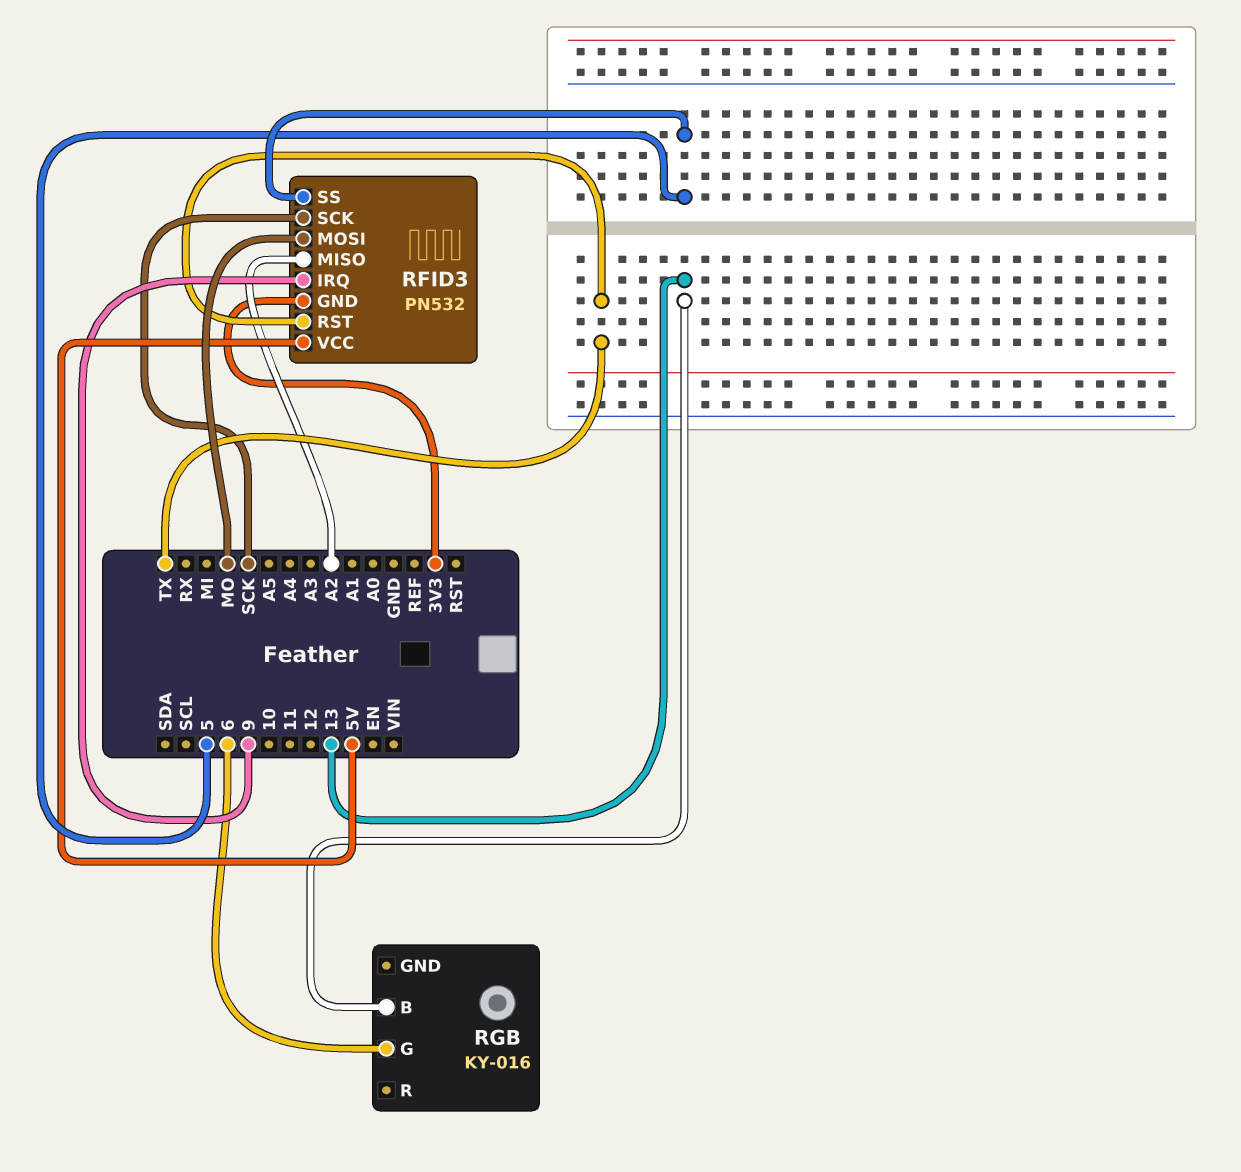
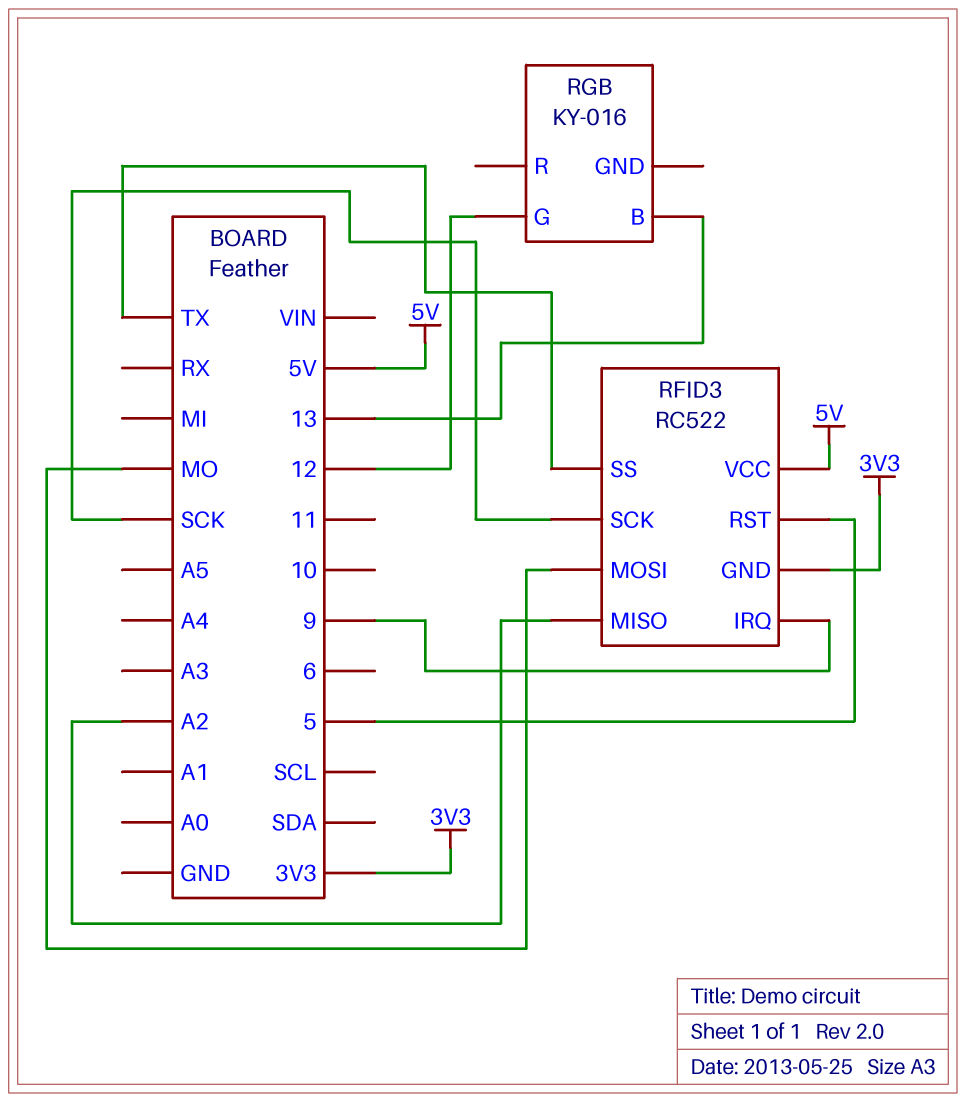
RFID3: PN532 -> RC522
RFID3 pin RST: TX -> 5
RFID3 pin SS: 5 -> TX
RGB pin G: 6 -> 12

